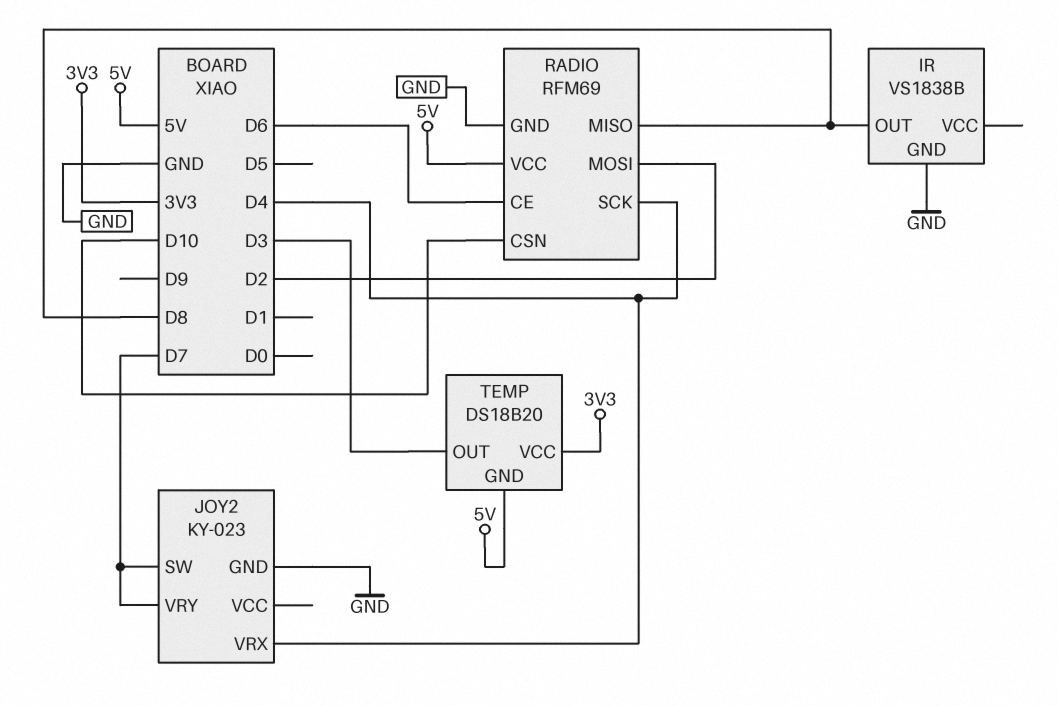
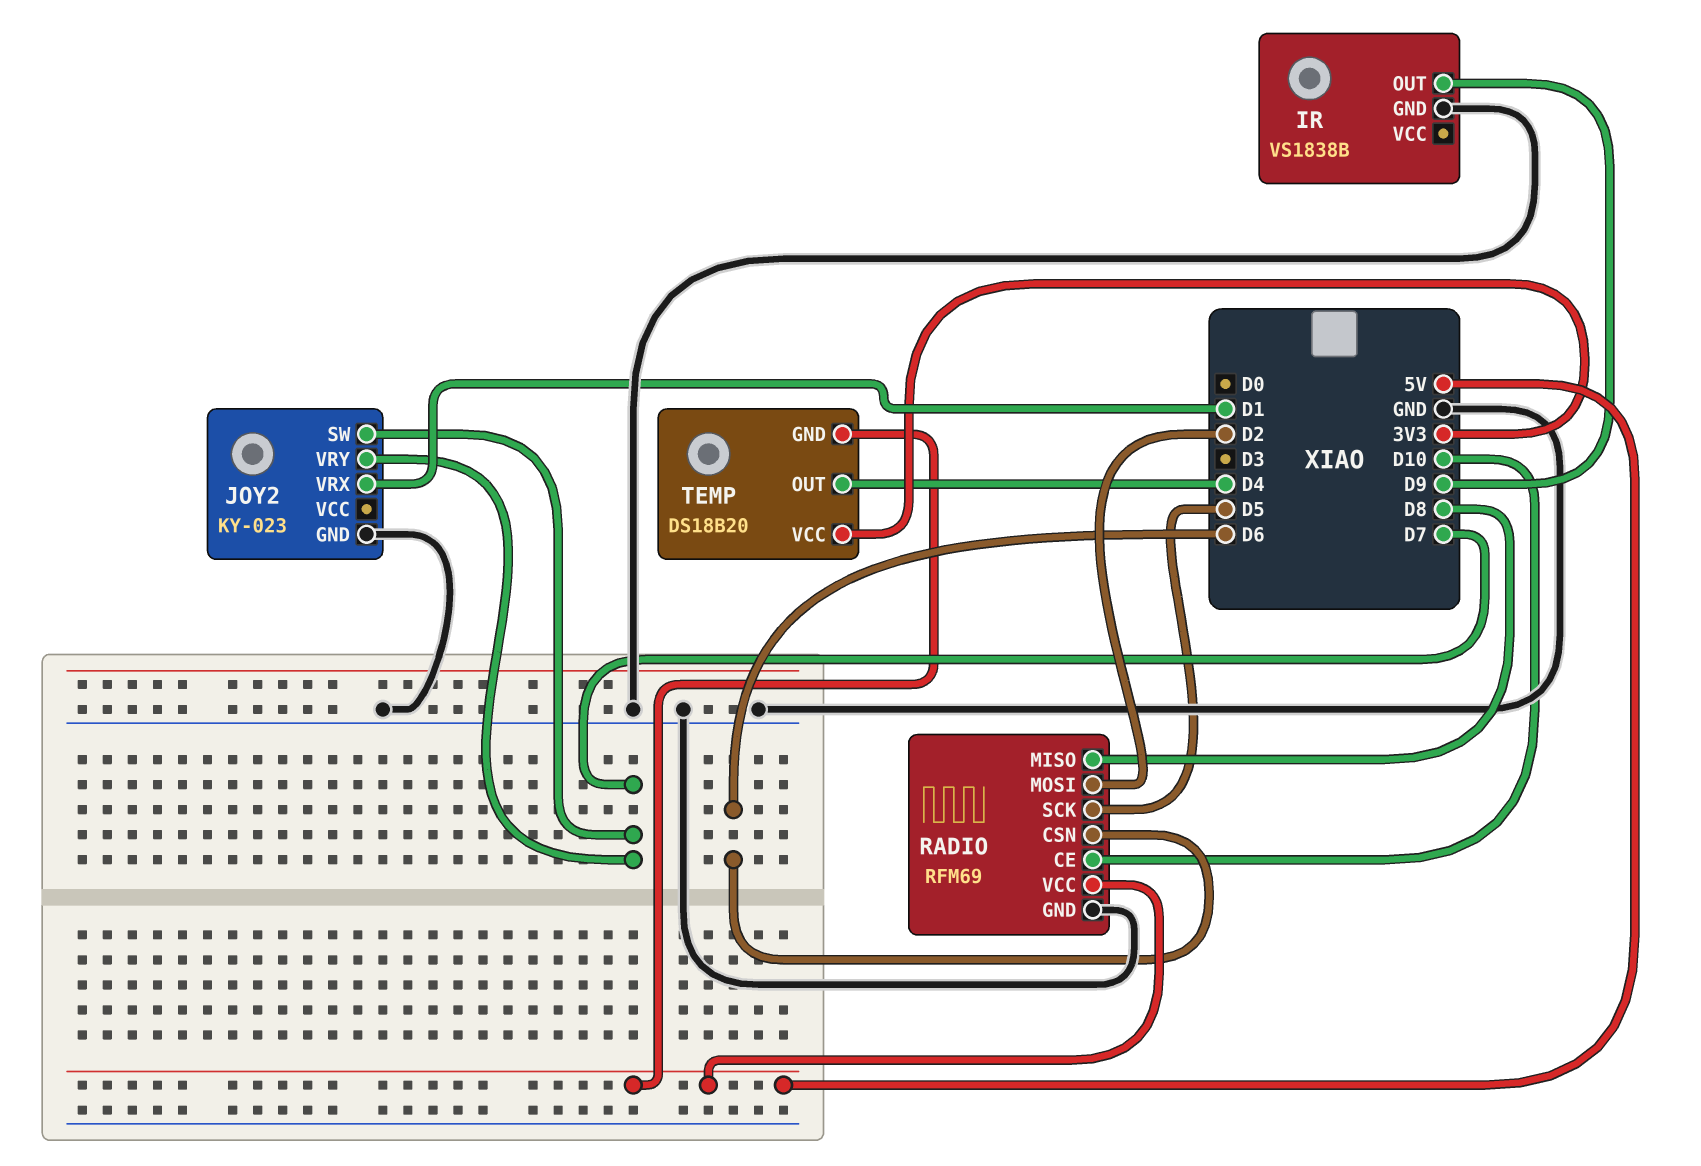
IR pin OUT: D8 -> D9
JOY2 pin VRX: D4 -> D1
RADIO pin CE: D6 -> D10
RADIO pin CSN: D10 -> D6
RADIO pin SCK: D4 -> D5
TEMP pin OUT: D3 -> D4

